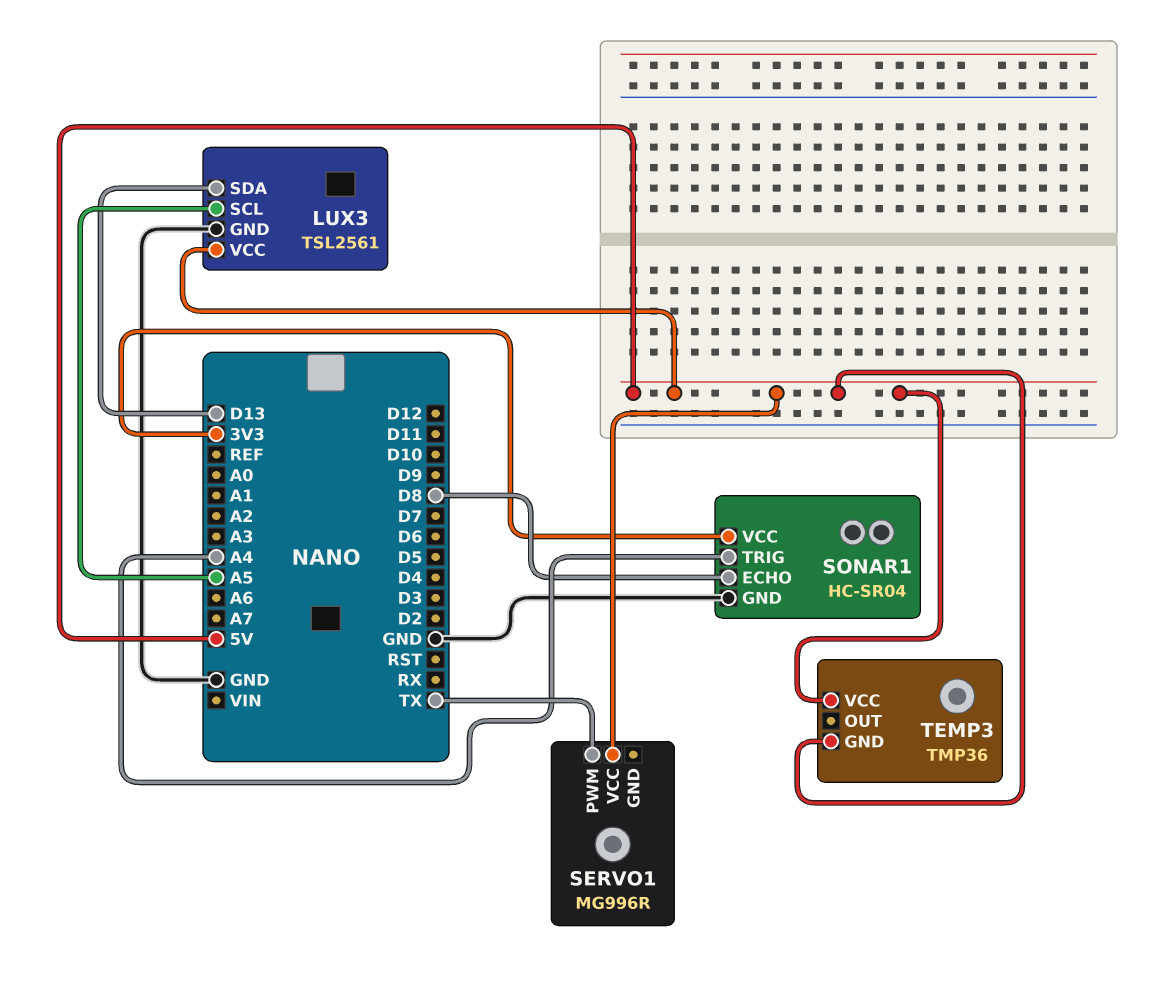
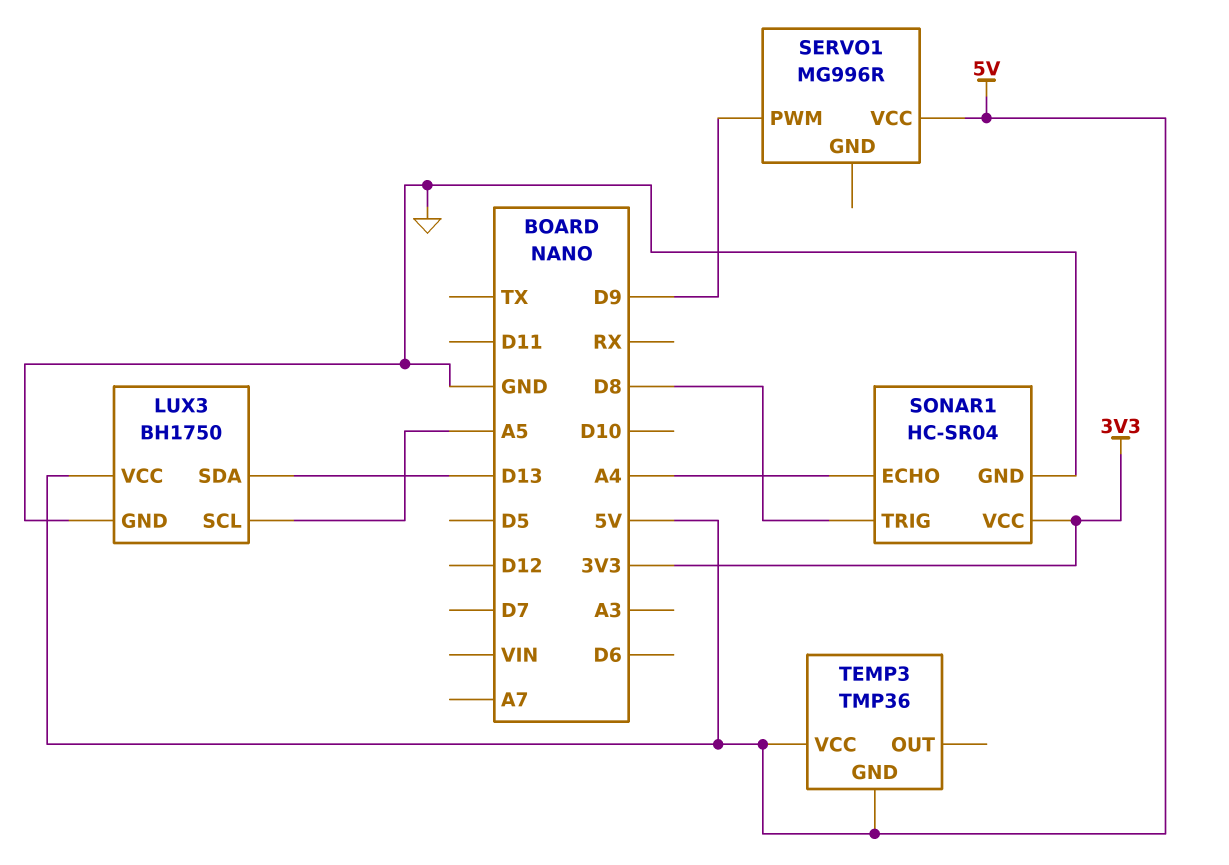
LUX3: TSL2561 -> BH1750
SERVO1 pin PWM: TX -> D9
SONAR1 pin ECHO: D8 -> A4
SONAR1 pin TRIG: A4 -> D8

